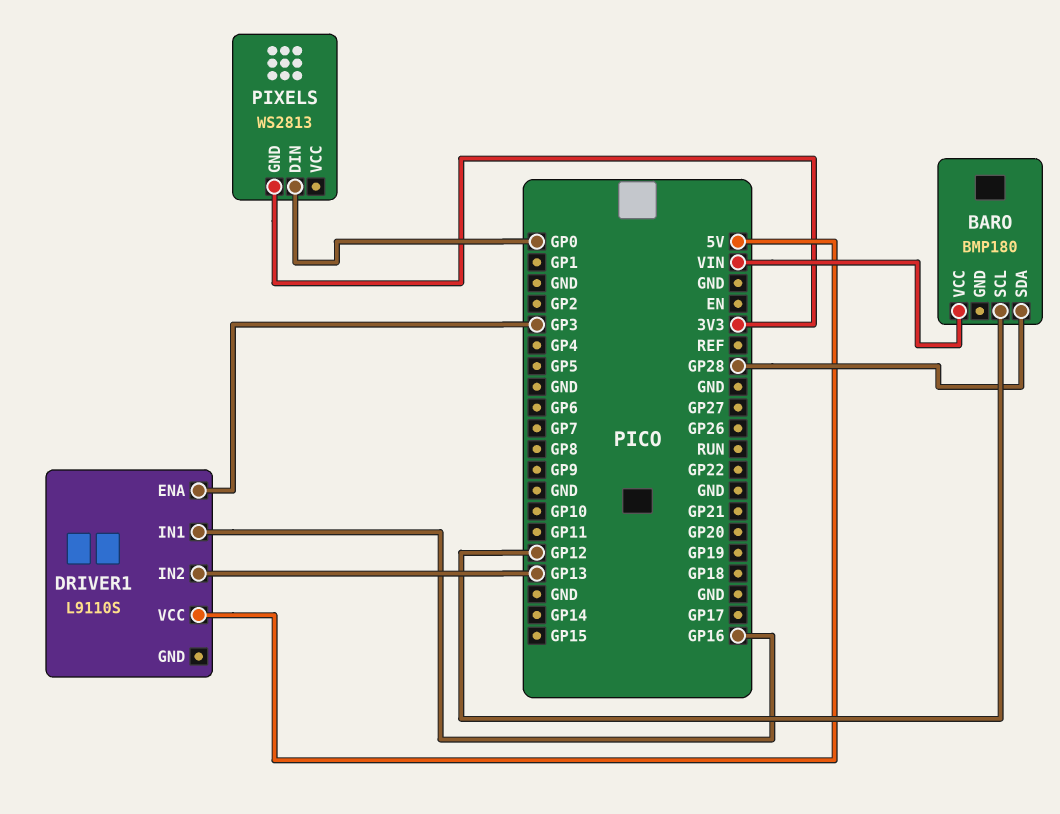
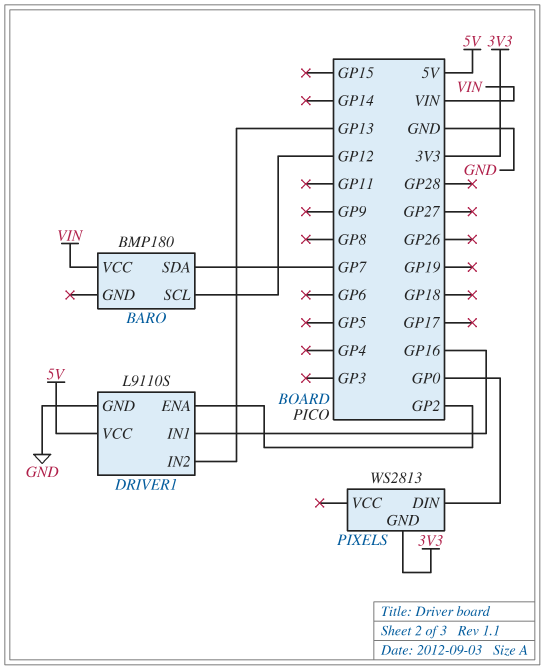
BARO pin SDA: GP28 -> GP7
DRIVER1 pin ENA: GP3 -> GP2
DRIVER1 pin GND: none -> GND

